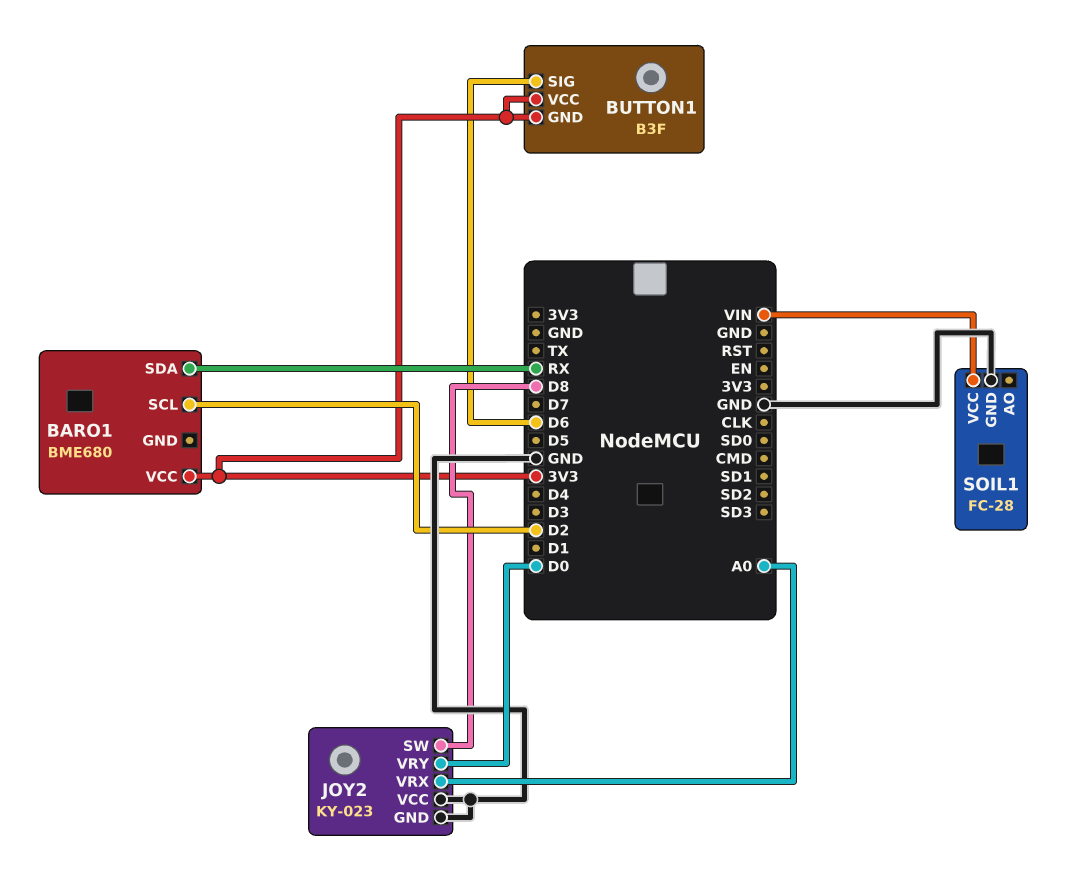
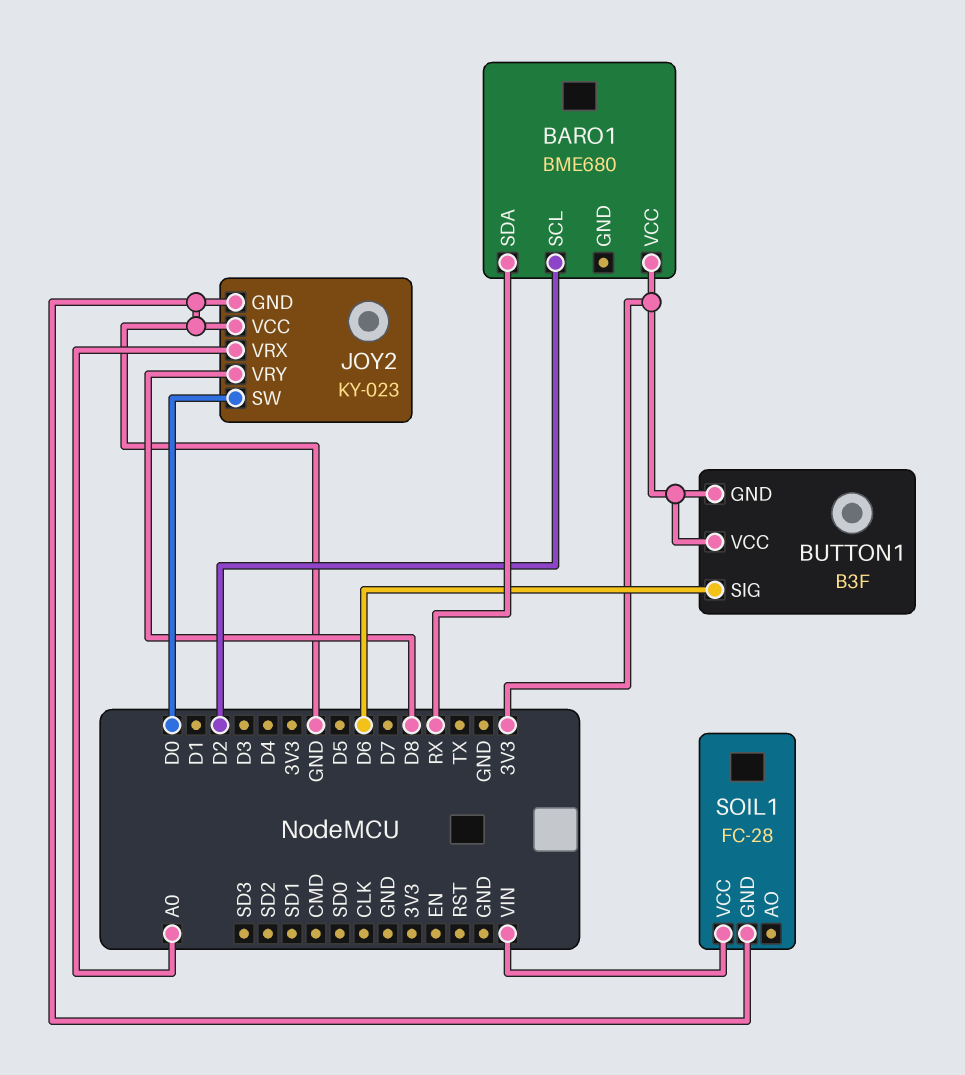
JOY2 pin SW: D8 -> D0
JOY2 pin VRY: D0 -> D8

